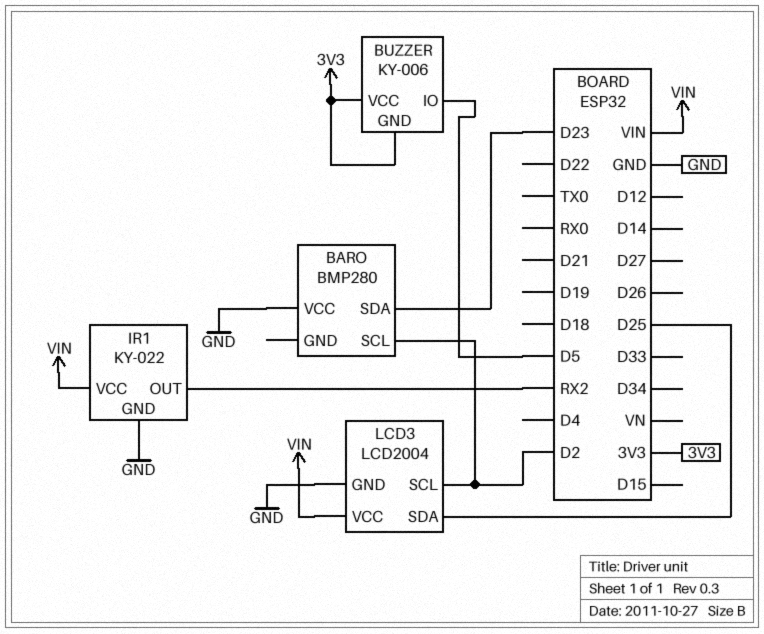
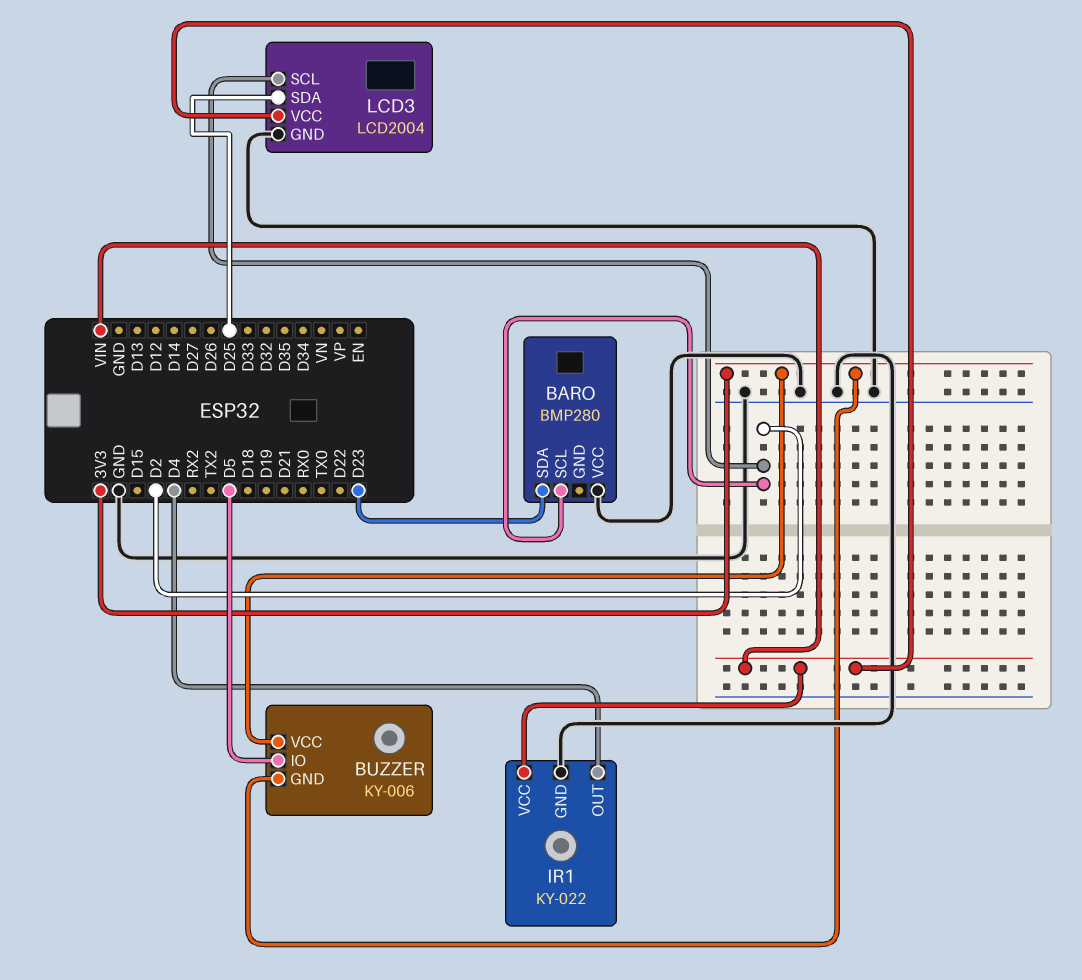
IR1 pin OUT: RX2 -> D4

